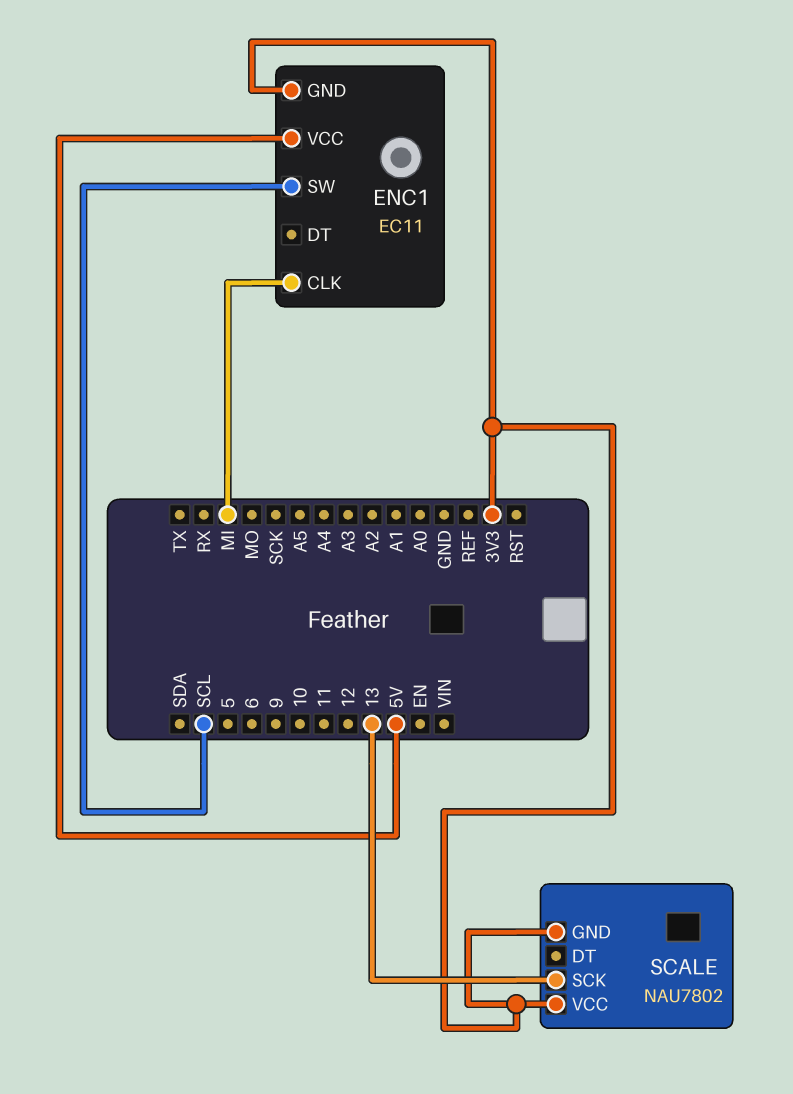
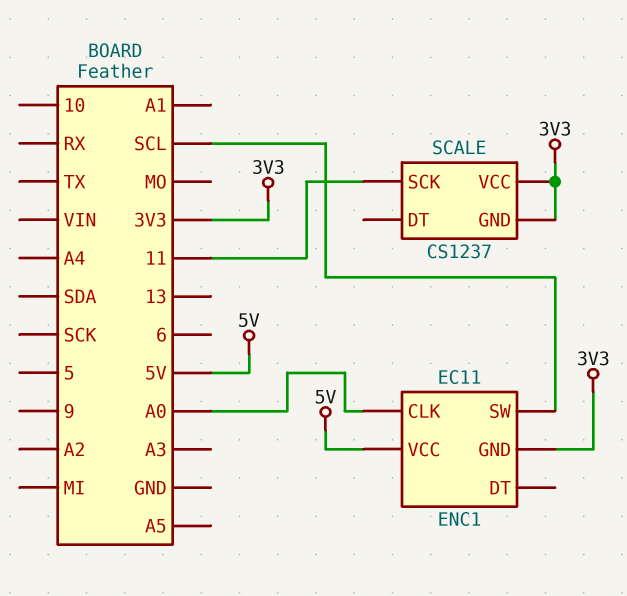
ENC1 pin CLK: MI -> A0
SCALE: NAU7802 -> CS1237
SCALE pin SCK: 13 -> 11

